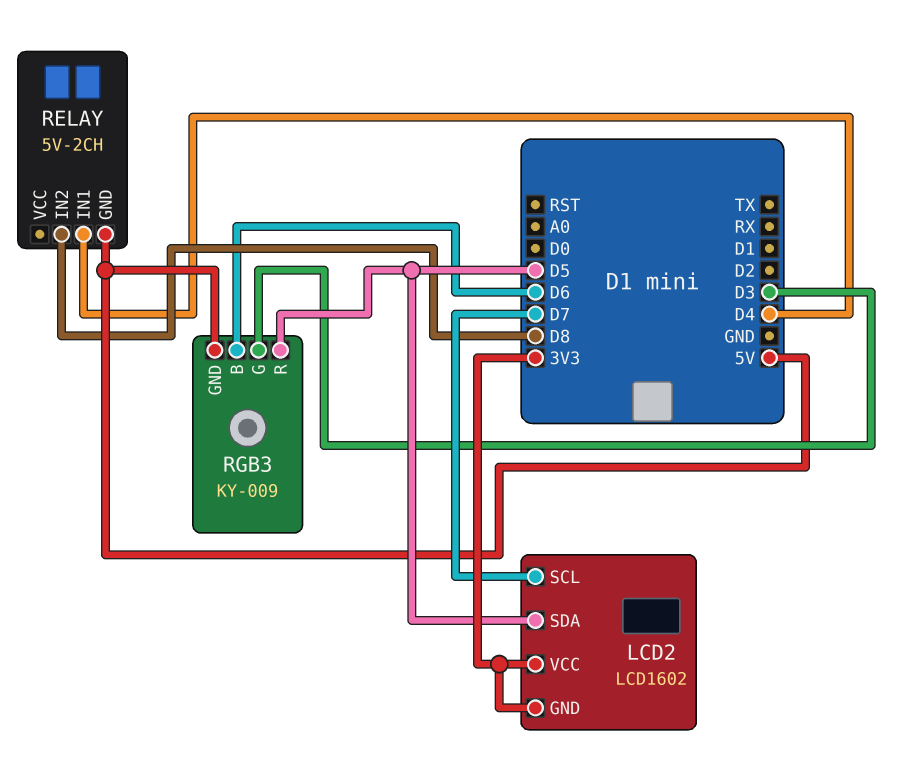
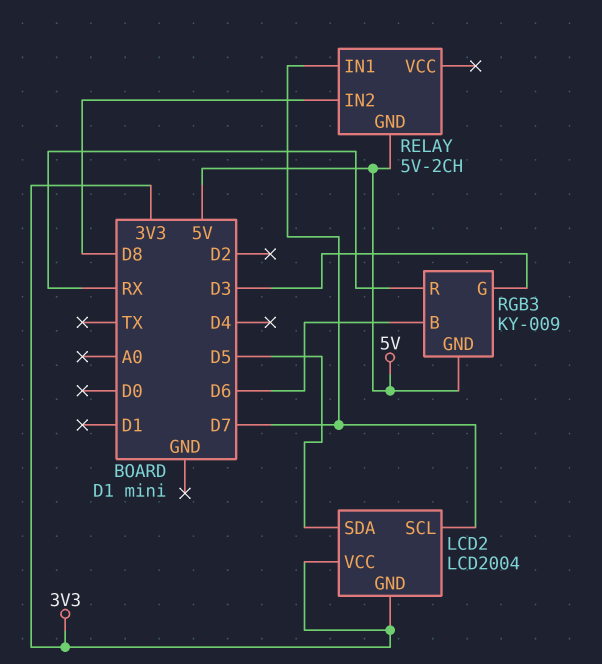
LCD2: LCD1602 -> LCD2004
RELAY pin IN1: D4 -> D7
RGB3 pin R: D5 -> RX

